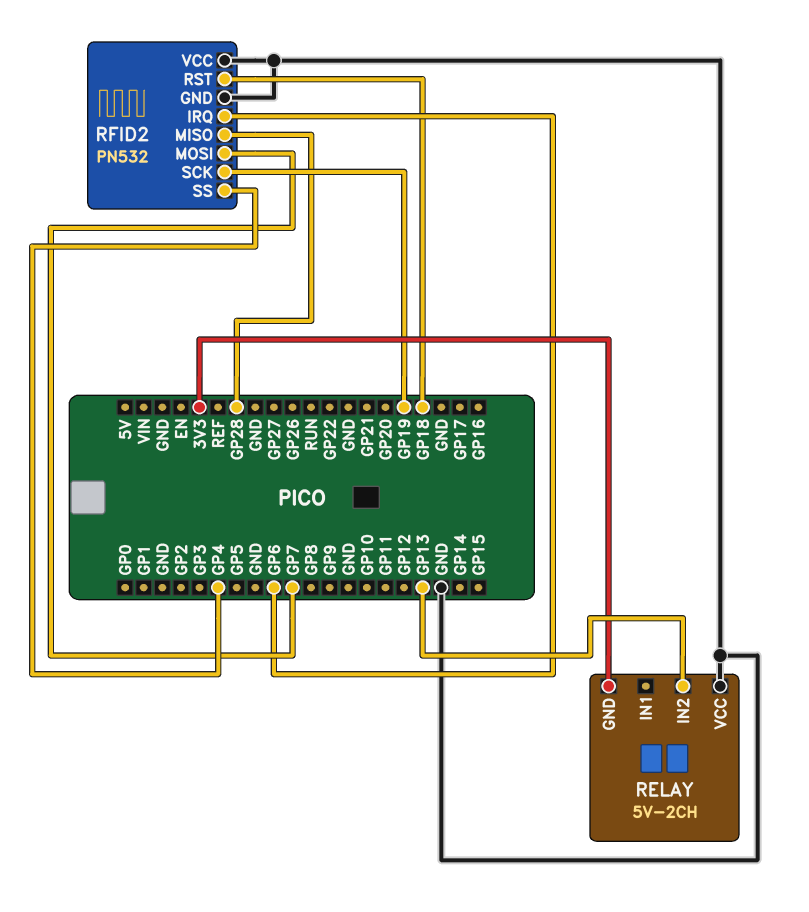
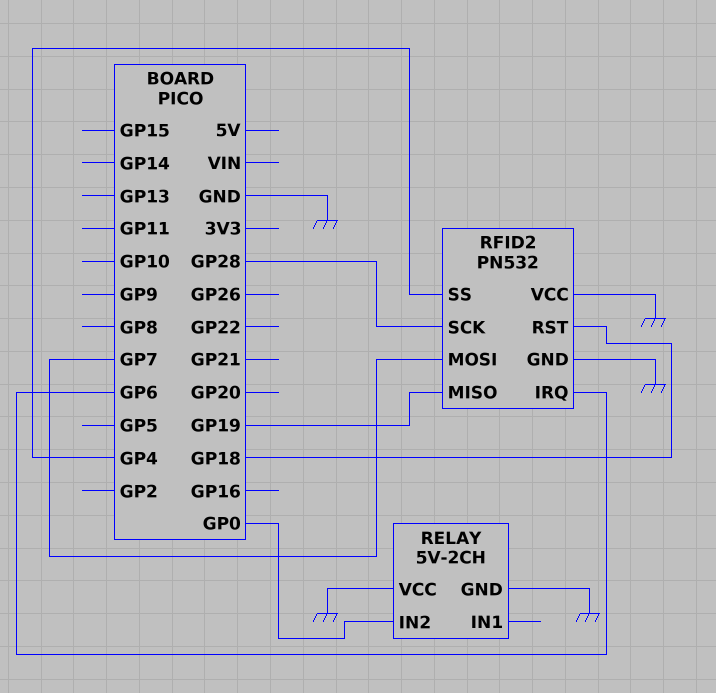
RELAY pin GND: 3V3 -> GND
RELAY pin IN2: GP13 -> GP0
RFID2 pin MISO: GP28 -> GP19
RFID2 pin SCK: GP19 -> GP28

